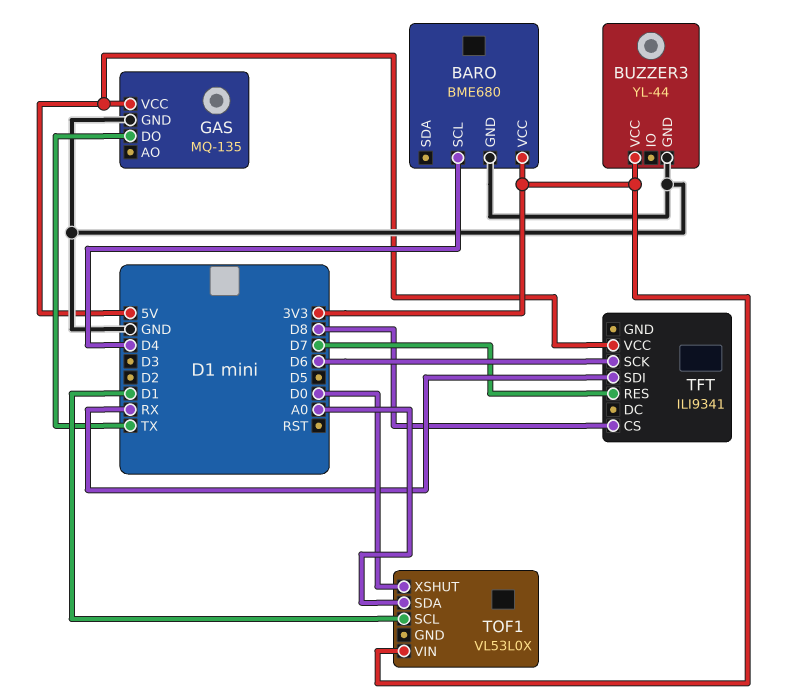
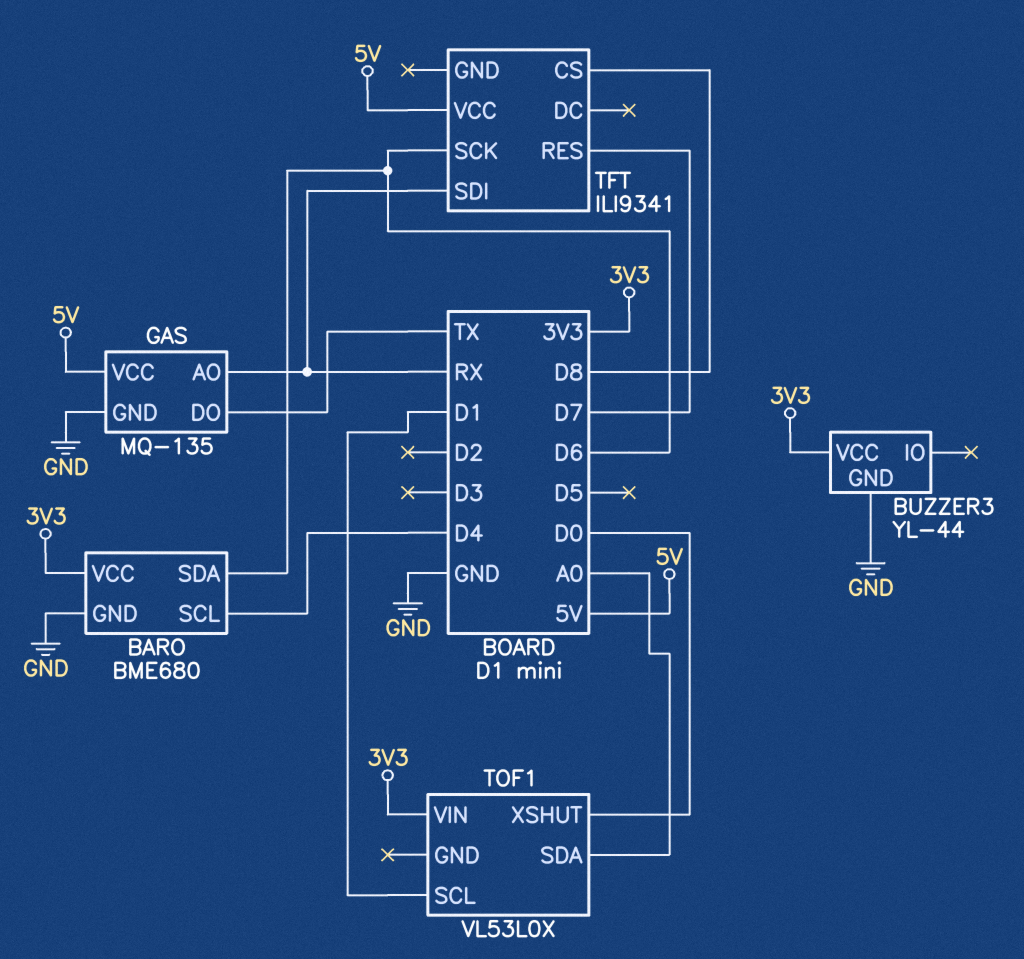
BARO pin SDA: none -> D6
GAS pin AO: none -> RX

